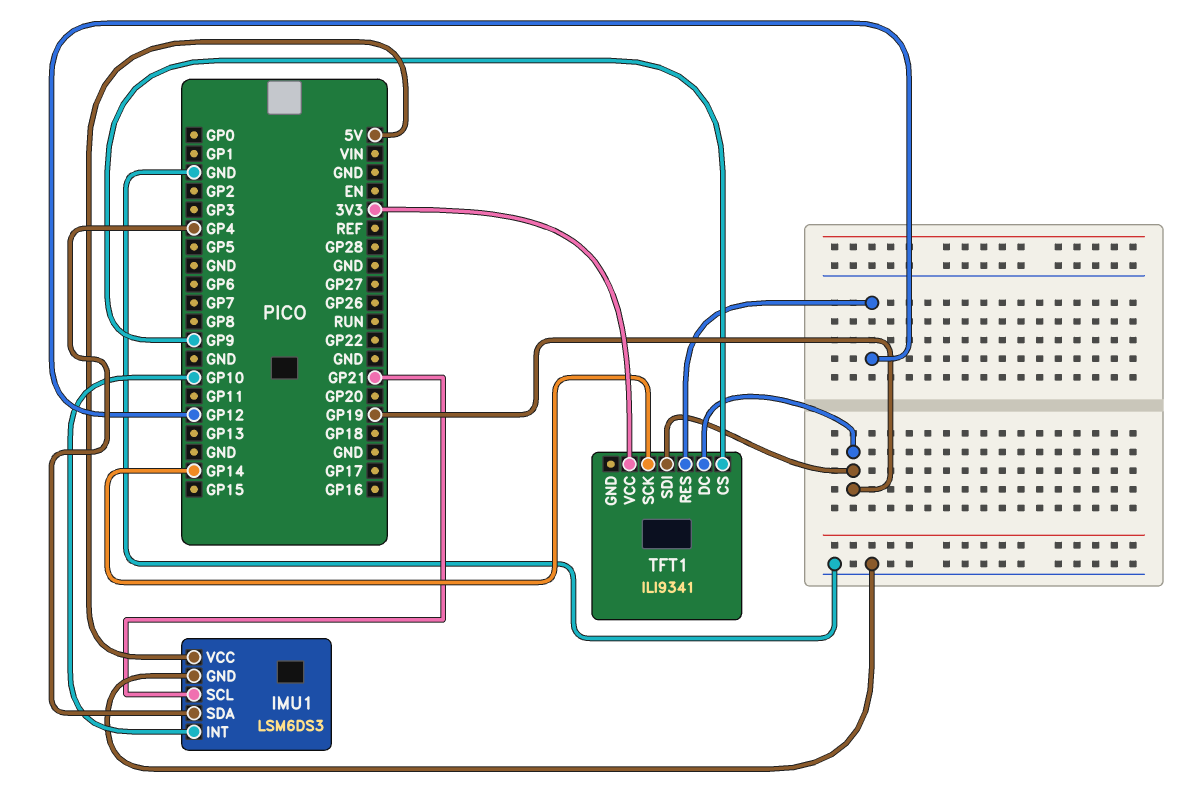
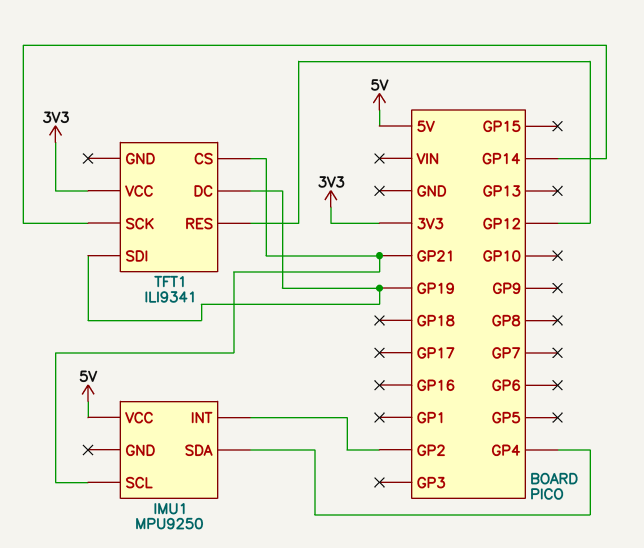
IMU1: LSM6DS3 -> MPU9250
IMU1 pin GND: GND -> none
IMU1 pin INT: GP10 -> GP2
TFT1 pin CS: GP9 -> GP21

